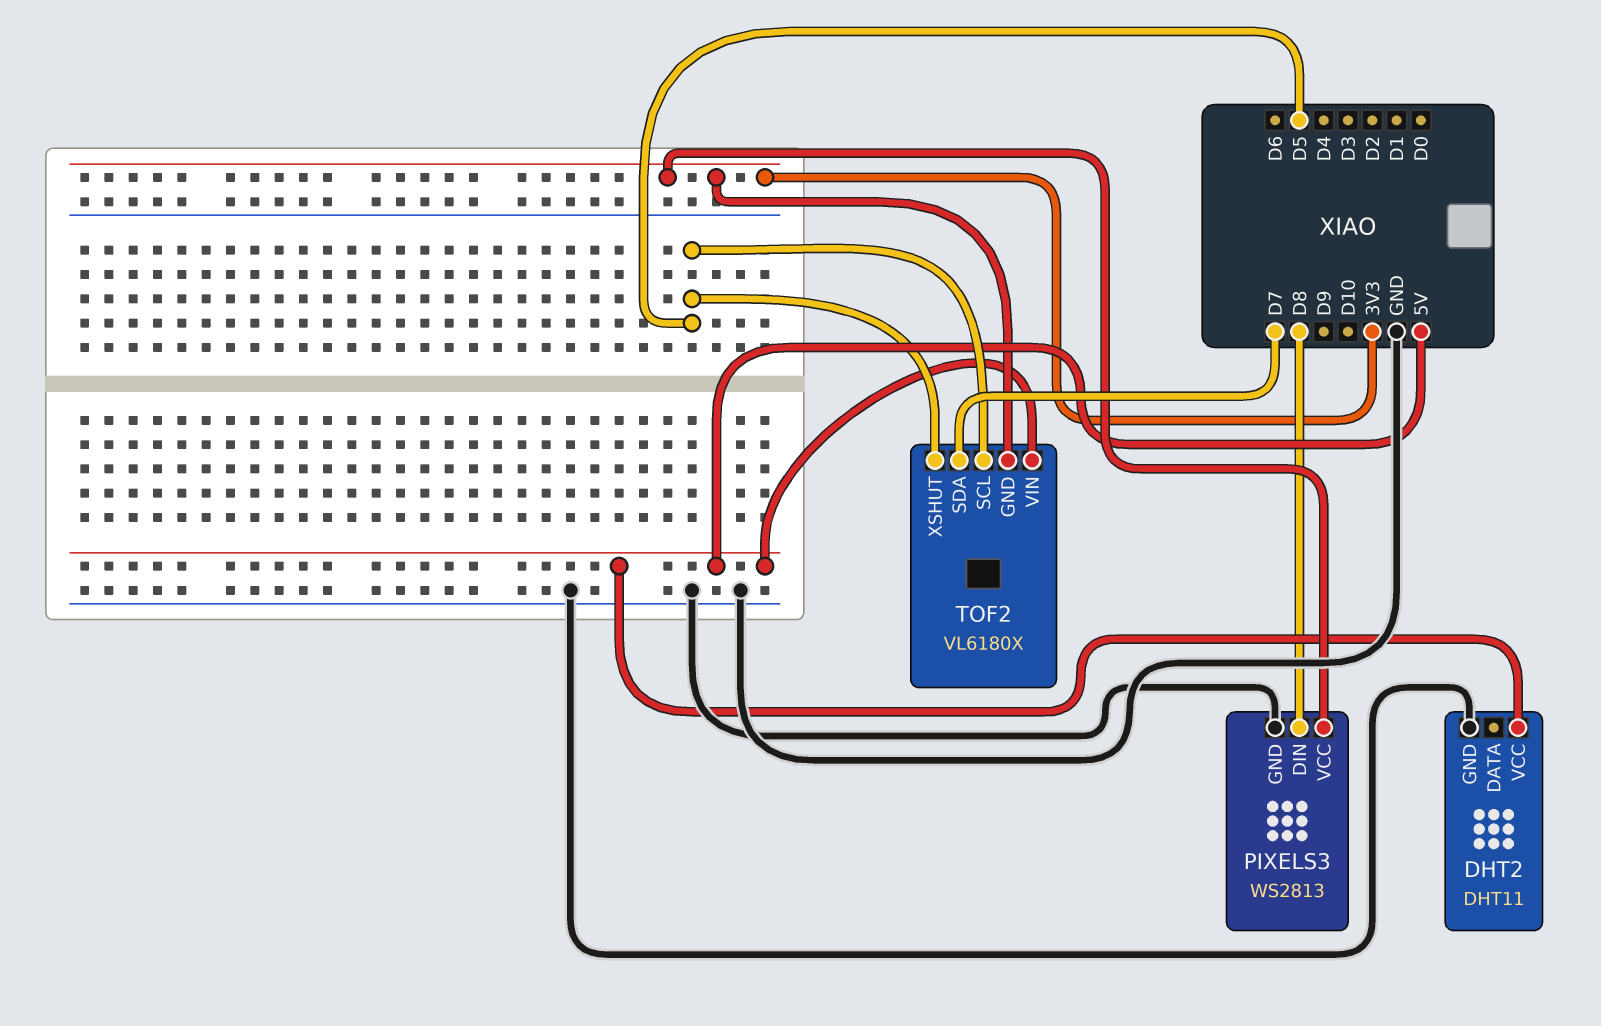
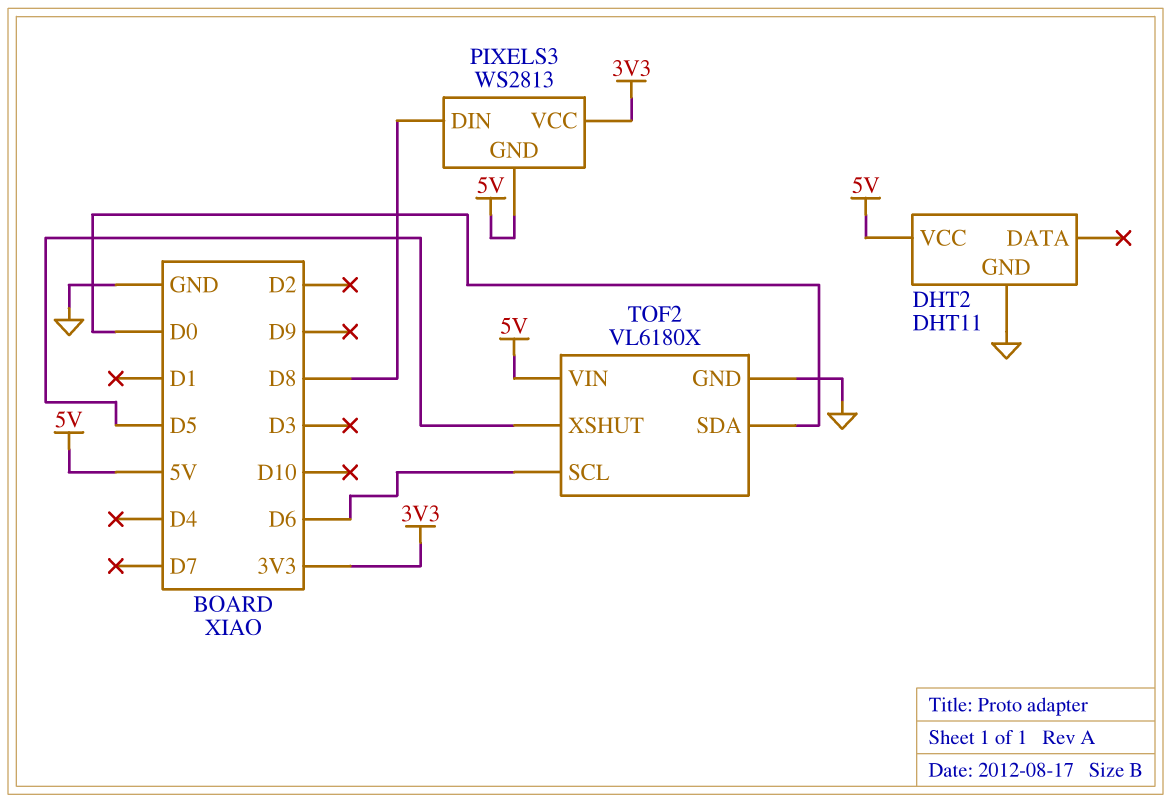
PIXELS3 pin GND: GND -> 5V
TOF2 pin GND: 3V3 -> GND
TOF2 pin SCL: D5 -> D6
TOF2 pin SDA: D7 -> D0

